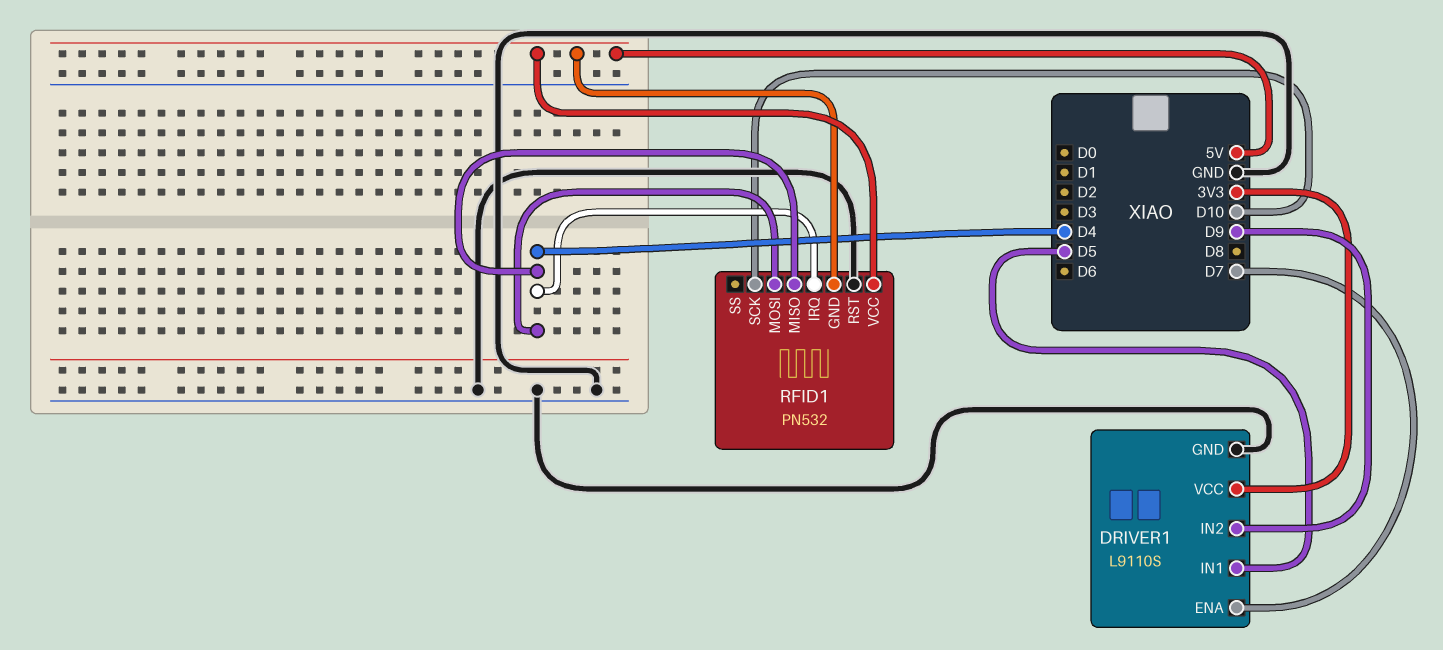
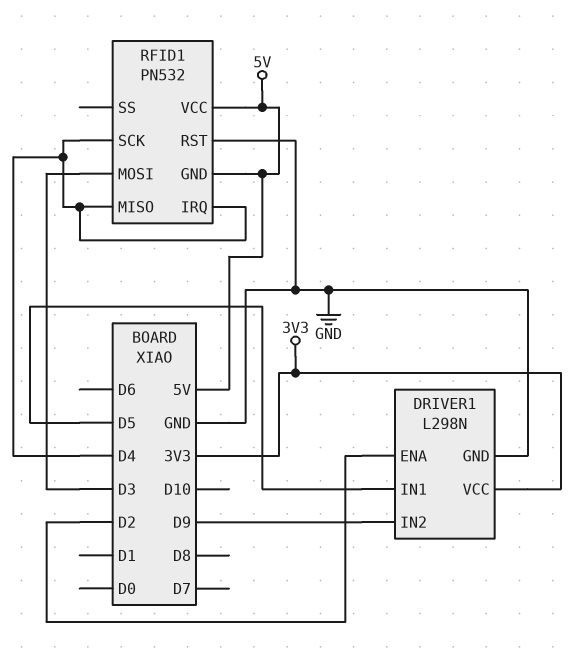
DRIVER1: L9110S -> L298N
DRIVER1 pin ENA: D7 -> D2
RFID1 pin MOSI: D4 -> D3
RFID1 pin SCK: D10 -> D4

